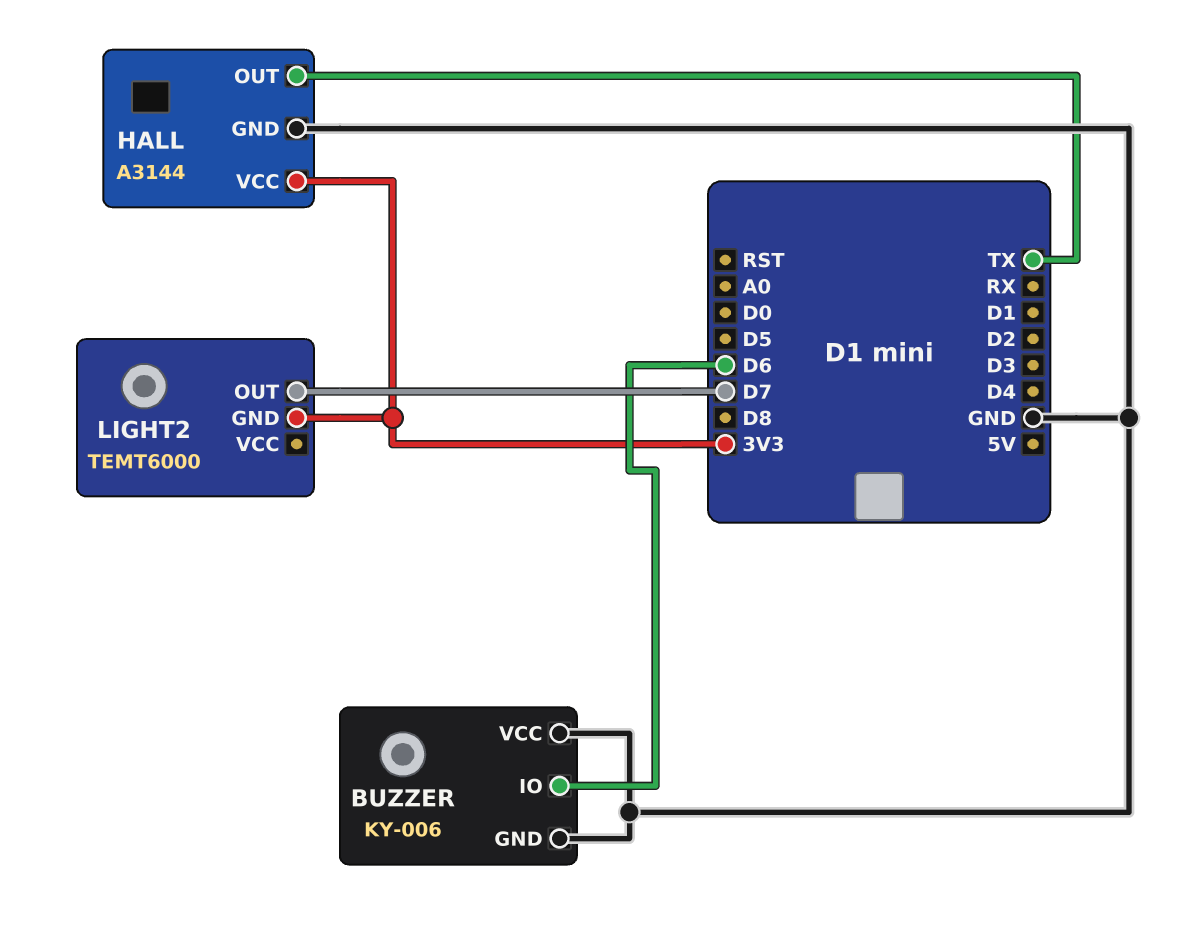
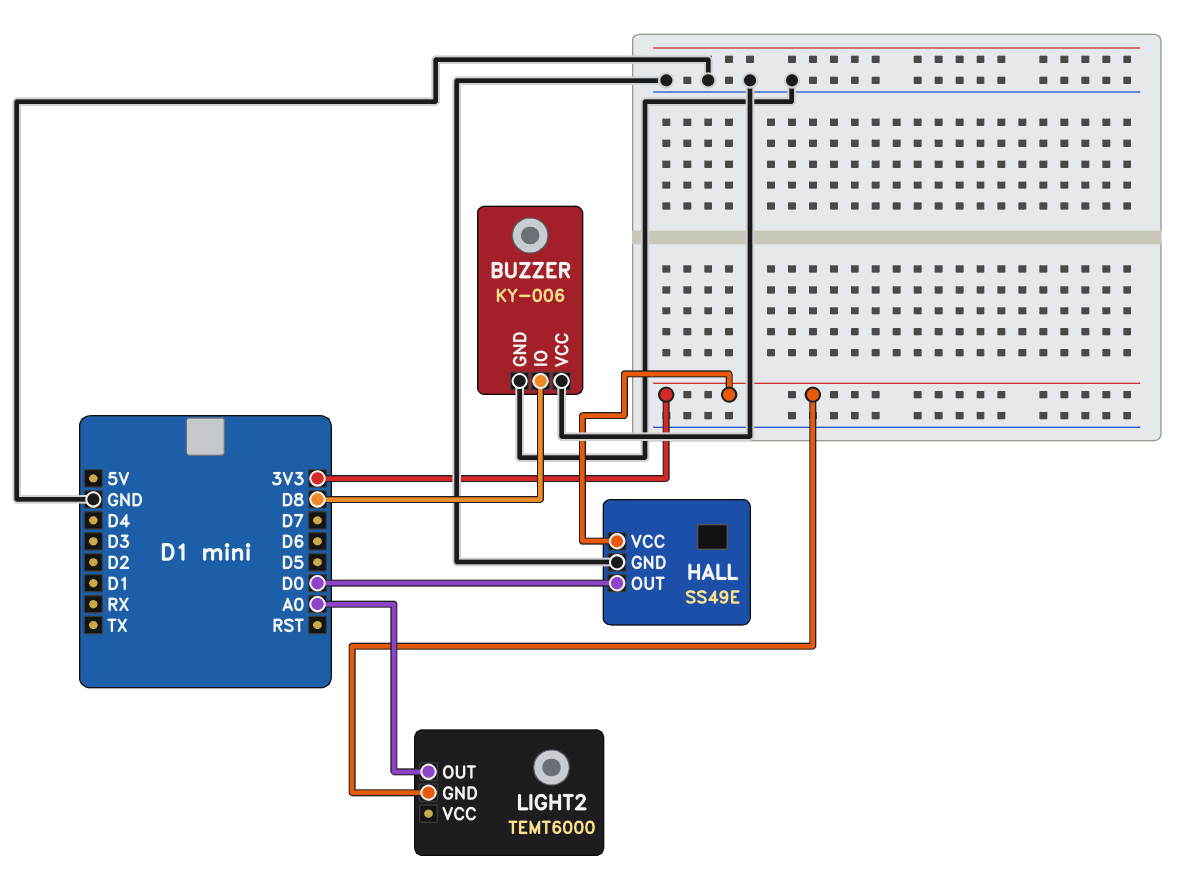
BUZZER pin IO: D6 -> D8
HALL: A3144 -> SS49E
HALL pin OUT: TX -> D0
LIGHT2 pin OUT: D7 -> A0

